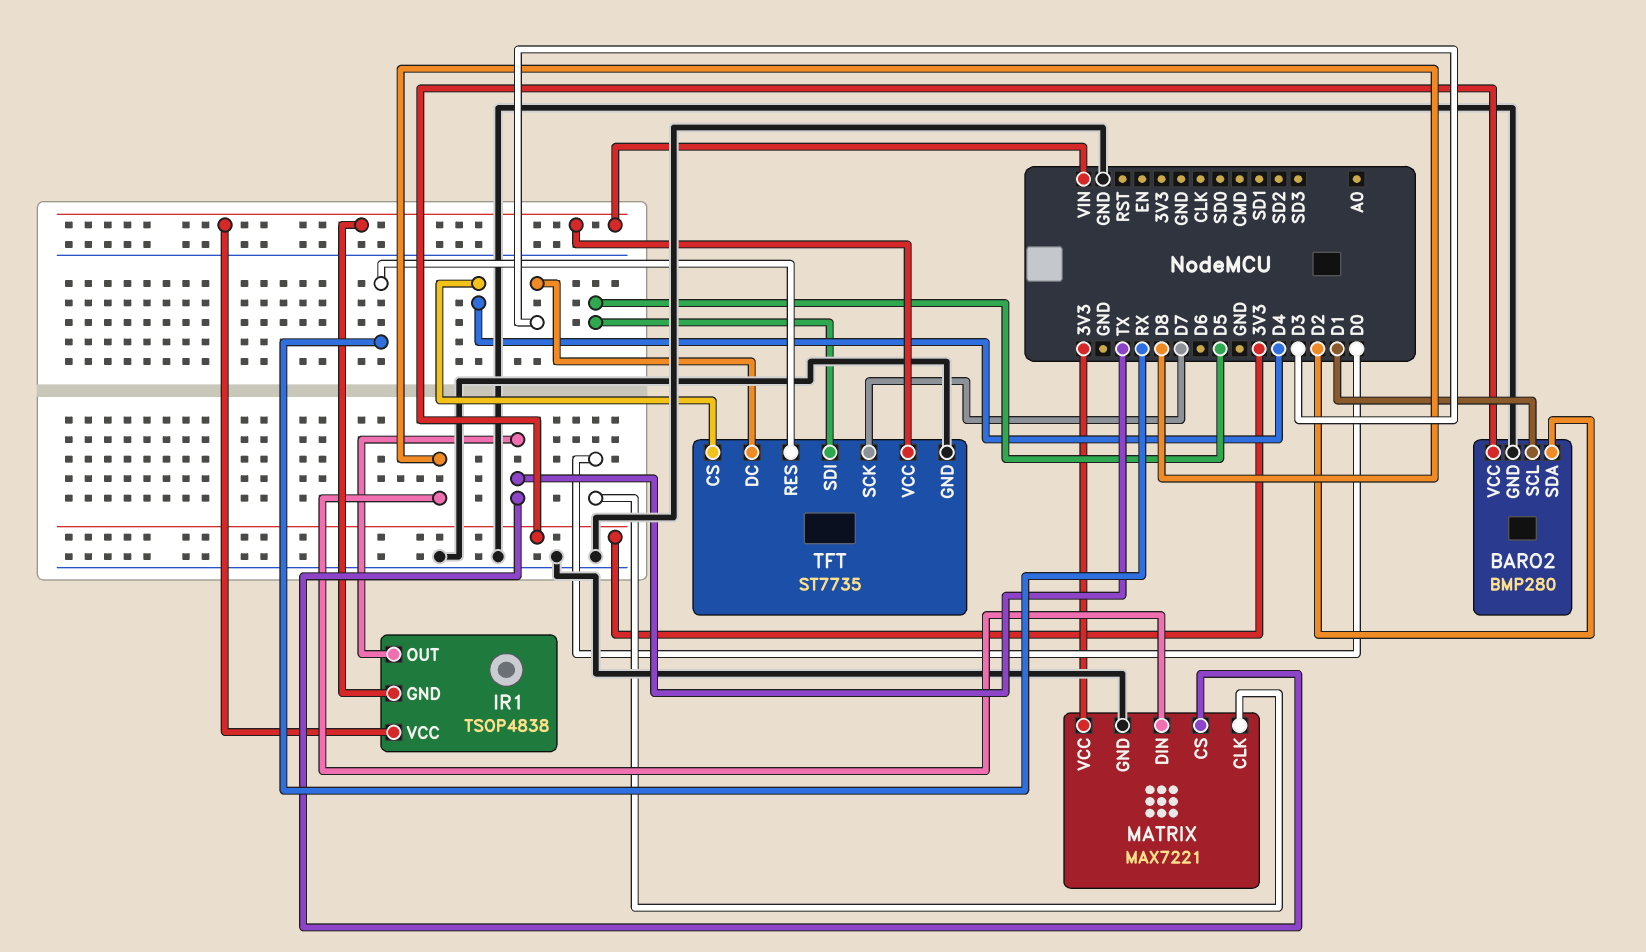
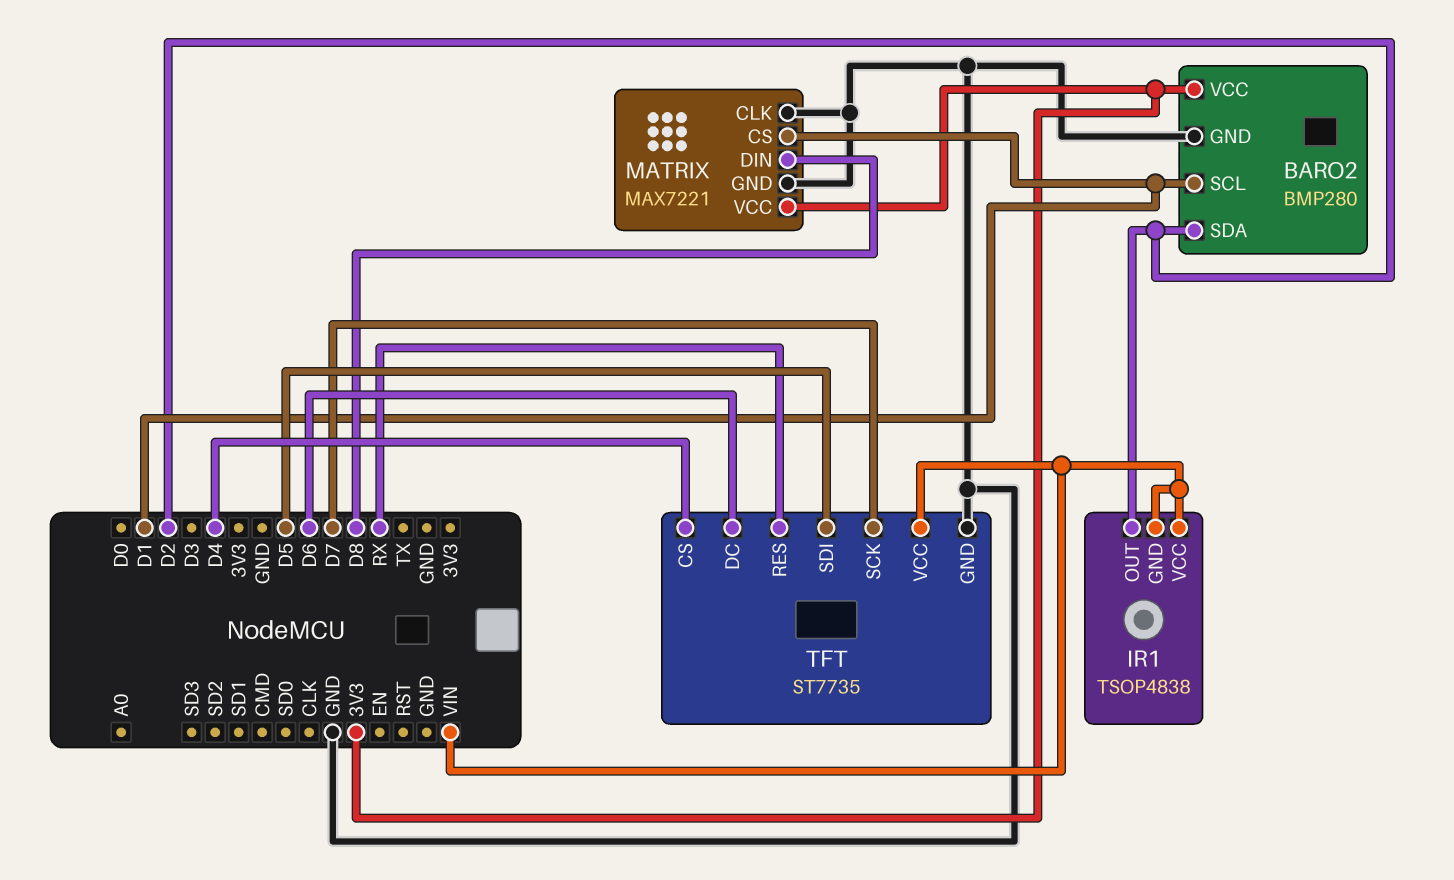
IR1 pin OUT: TX -> D2
MATRIX pin CLK: D0 -> GND
MATRIX pin CS: TX -> D1
TFT pin DC: D3 -> D6

